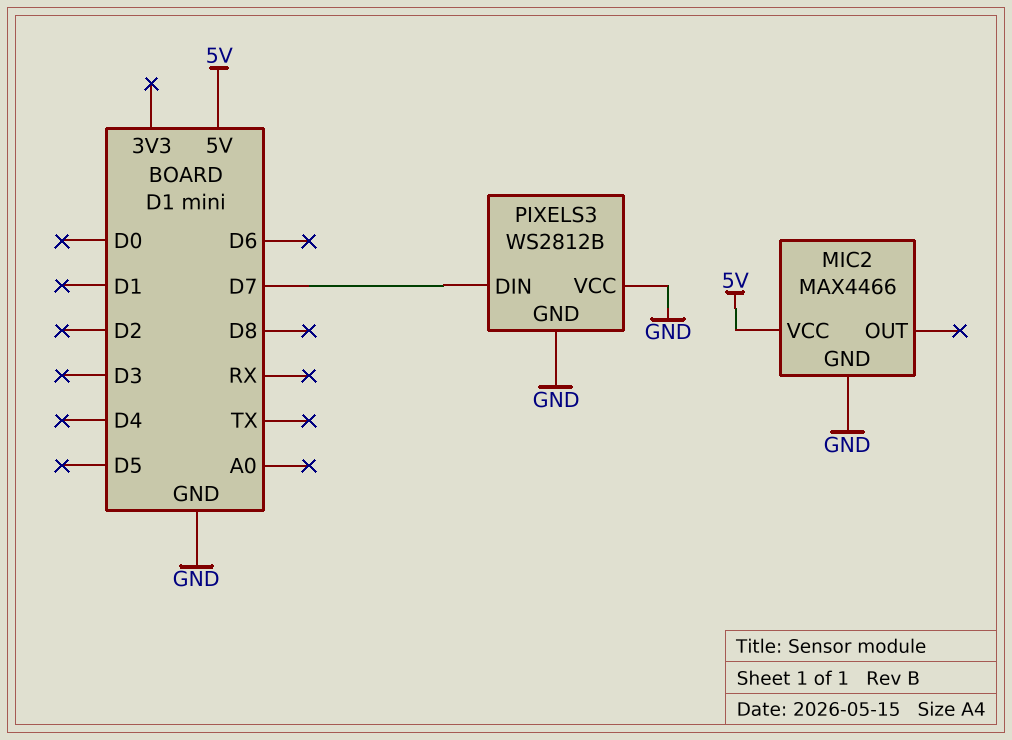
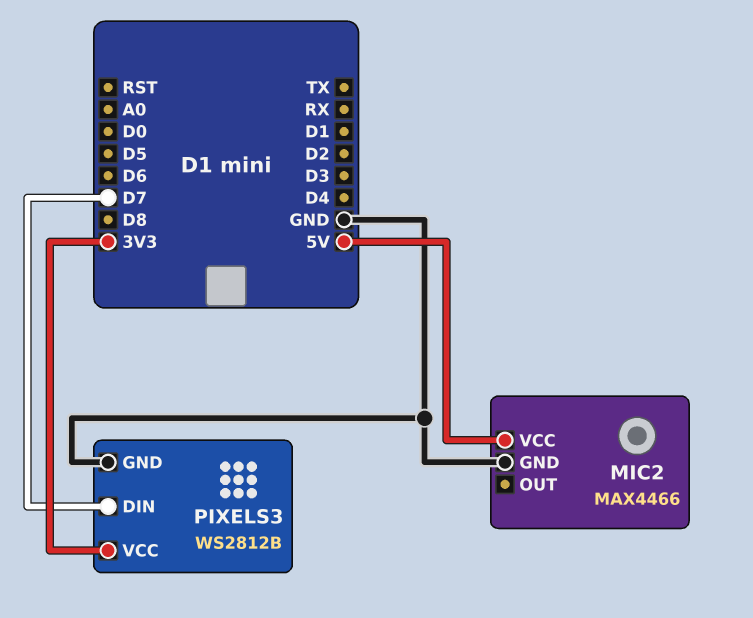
PIXELS3 pin VCC: GND -> 3V3

